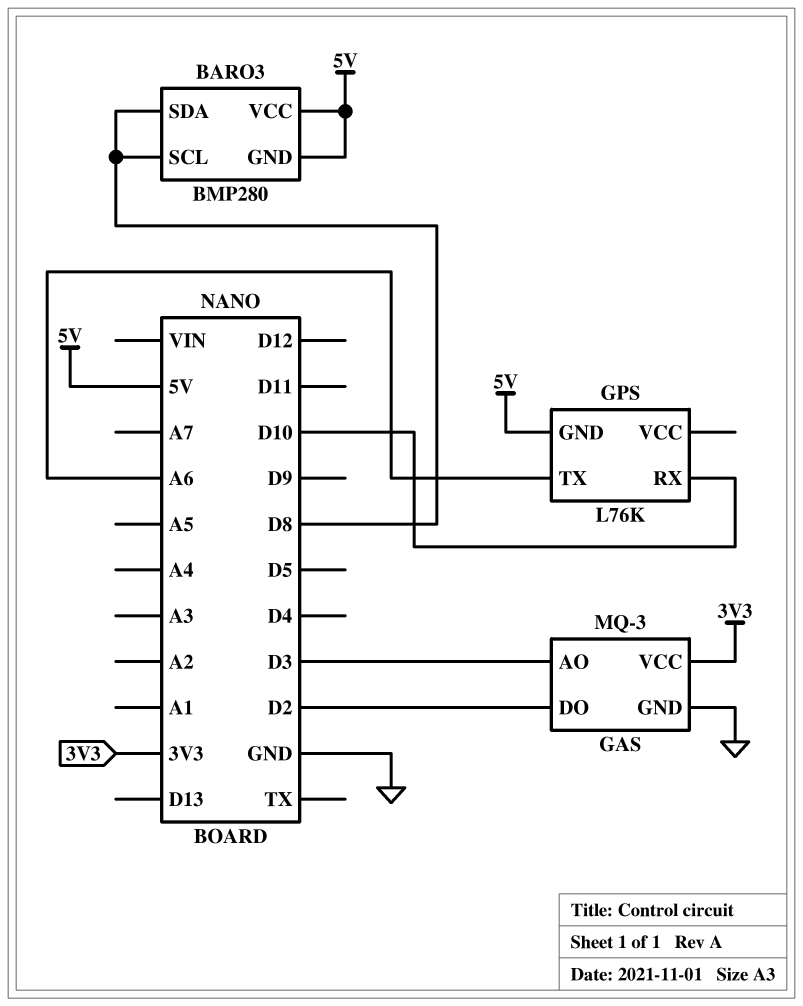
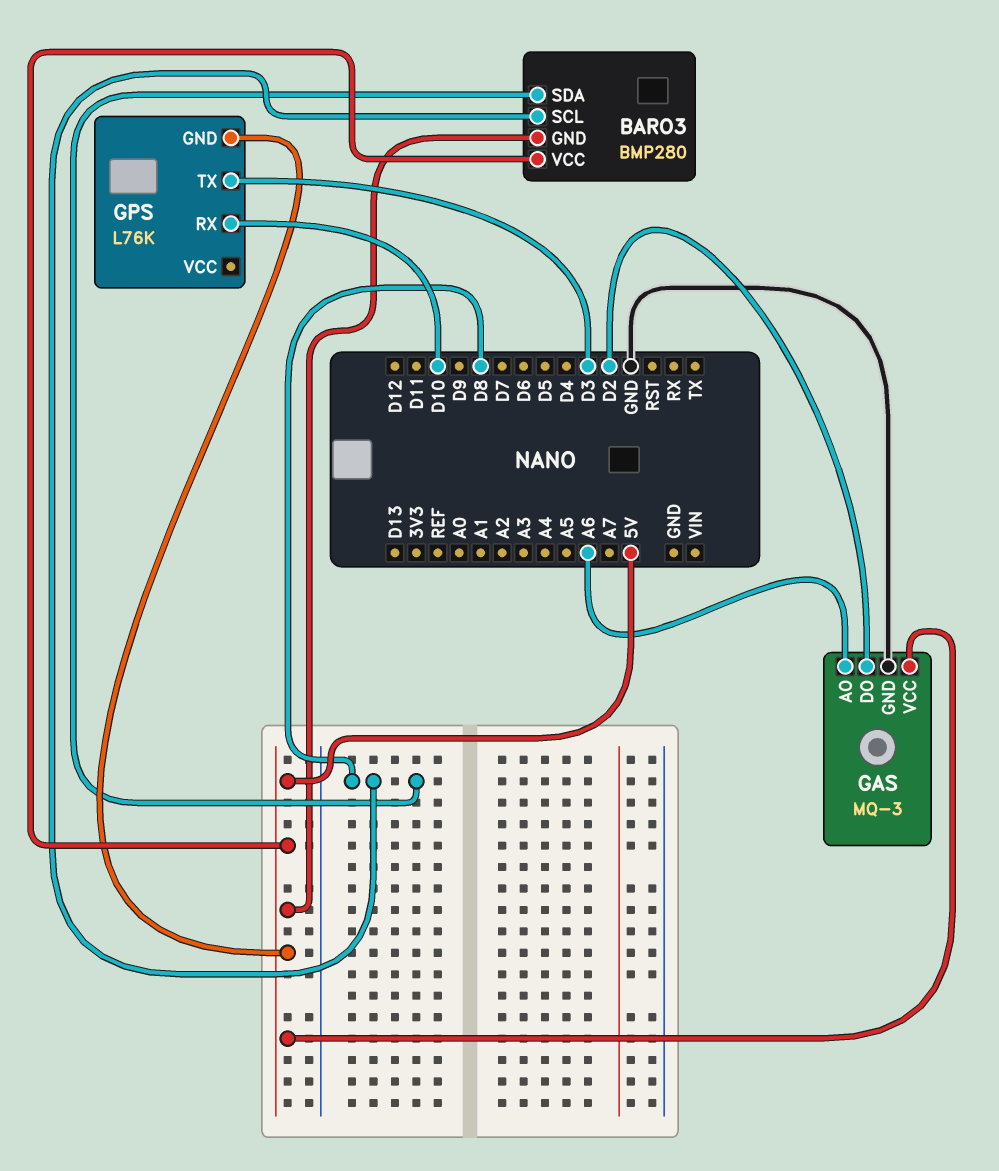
GAS pin AO: D3 -> A6
GAS pin VCC: 3V3 -> 5V
GPS pin TX: A6 -> D3

